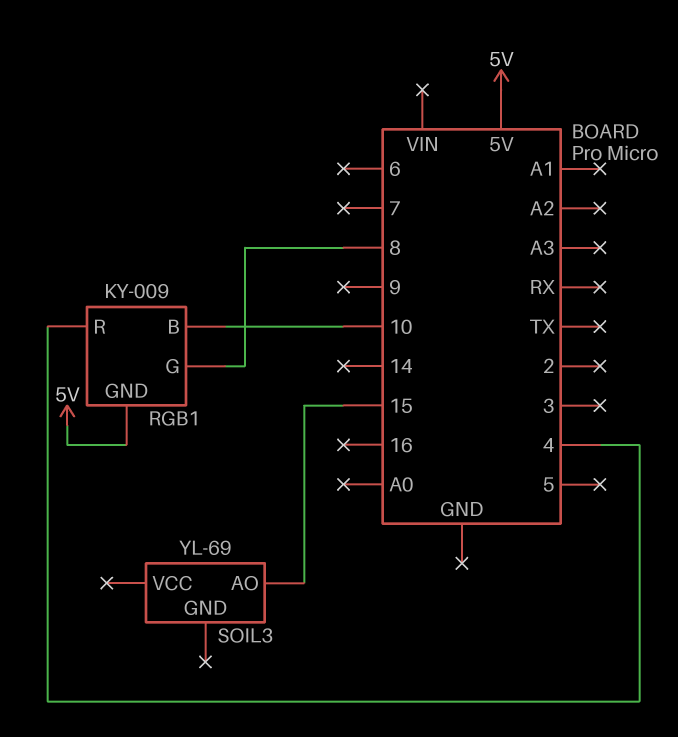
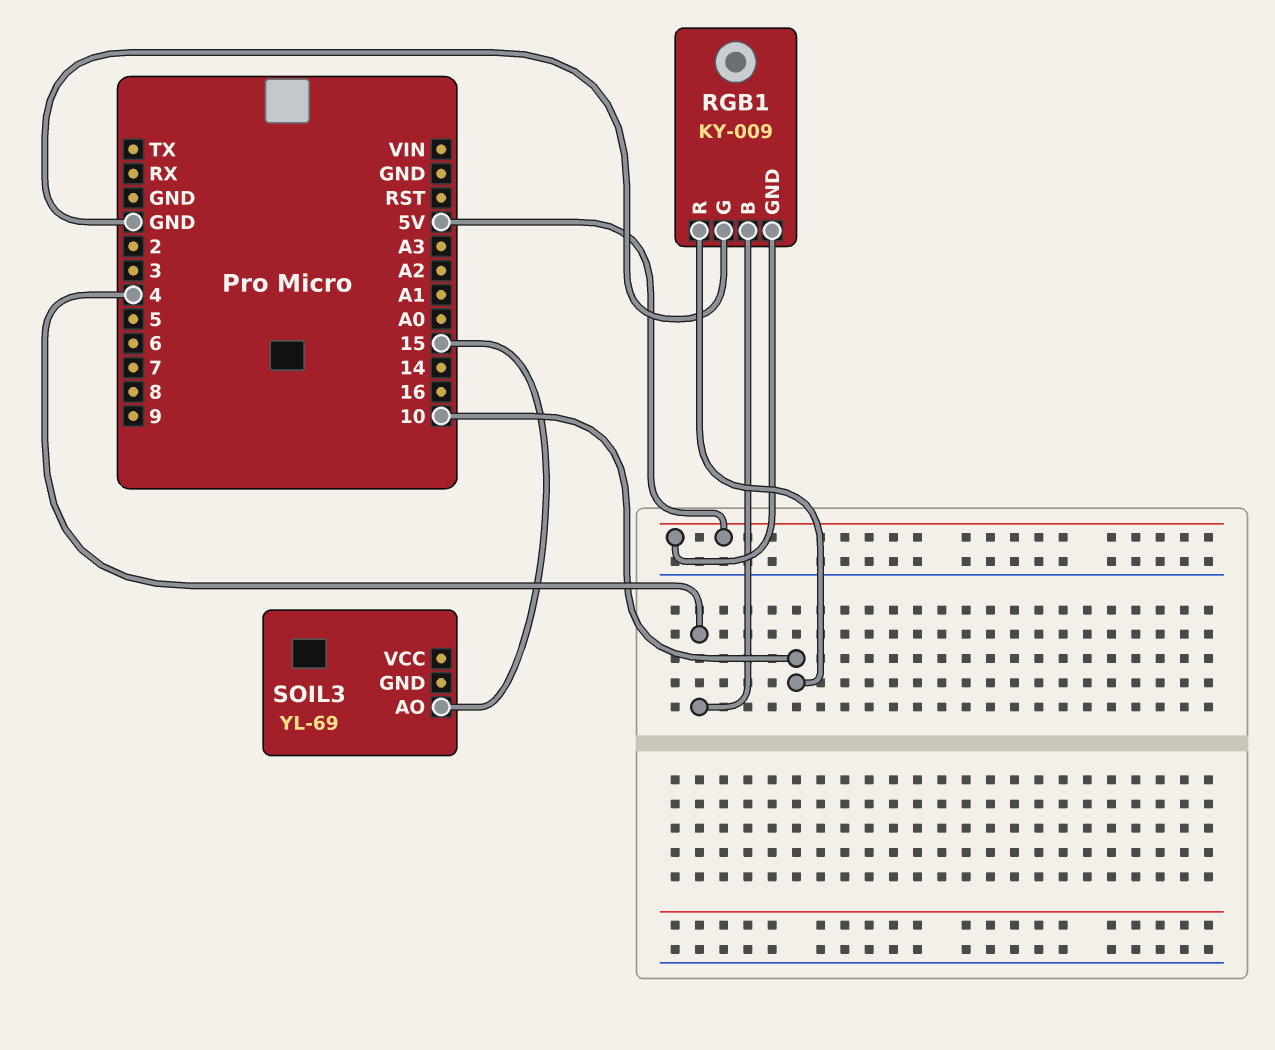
RGB1 pin B: 10 -> 4
RGB1 pin G: 8 -> GND
RGB1 pin R: 4 -> 10

